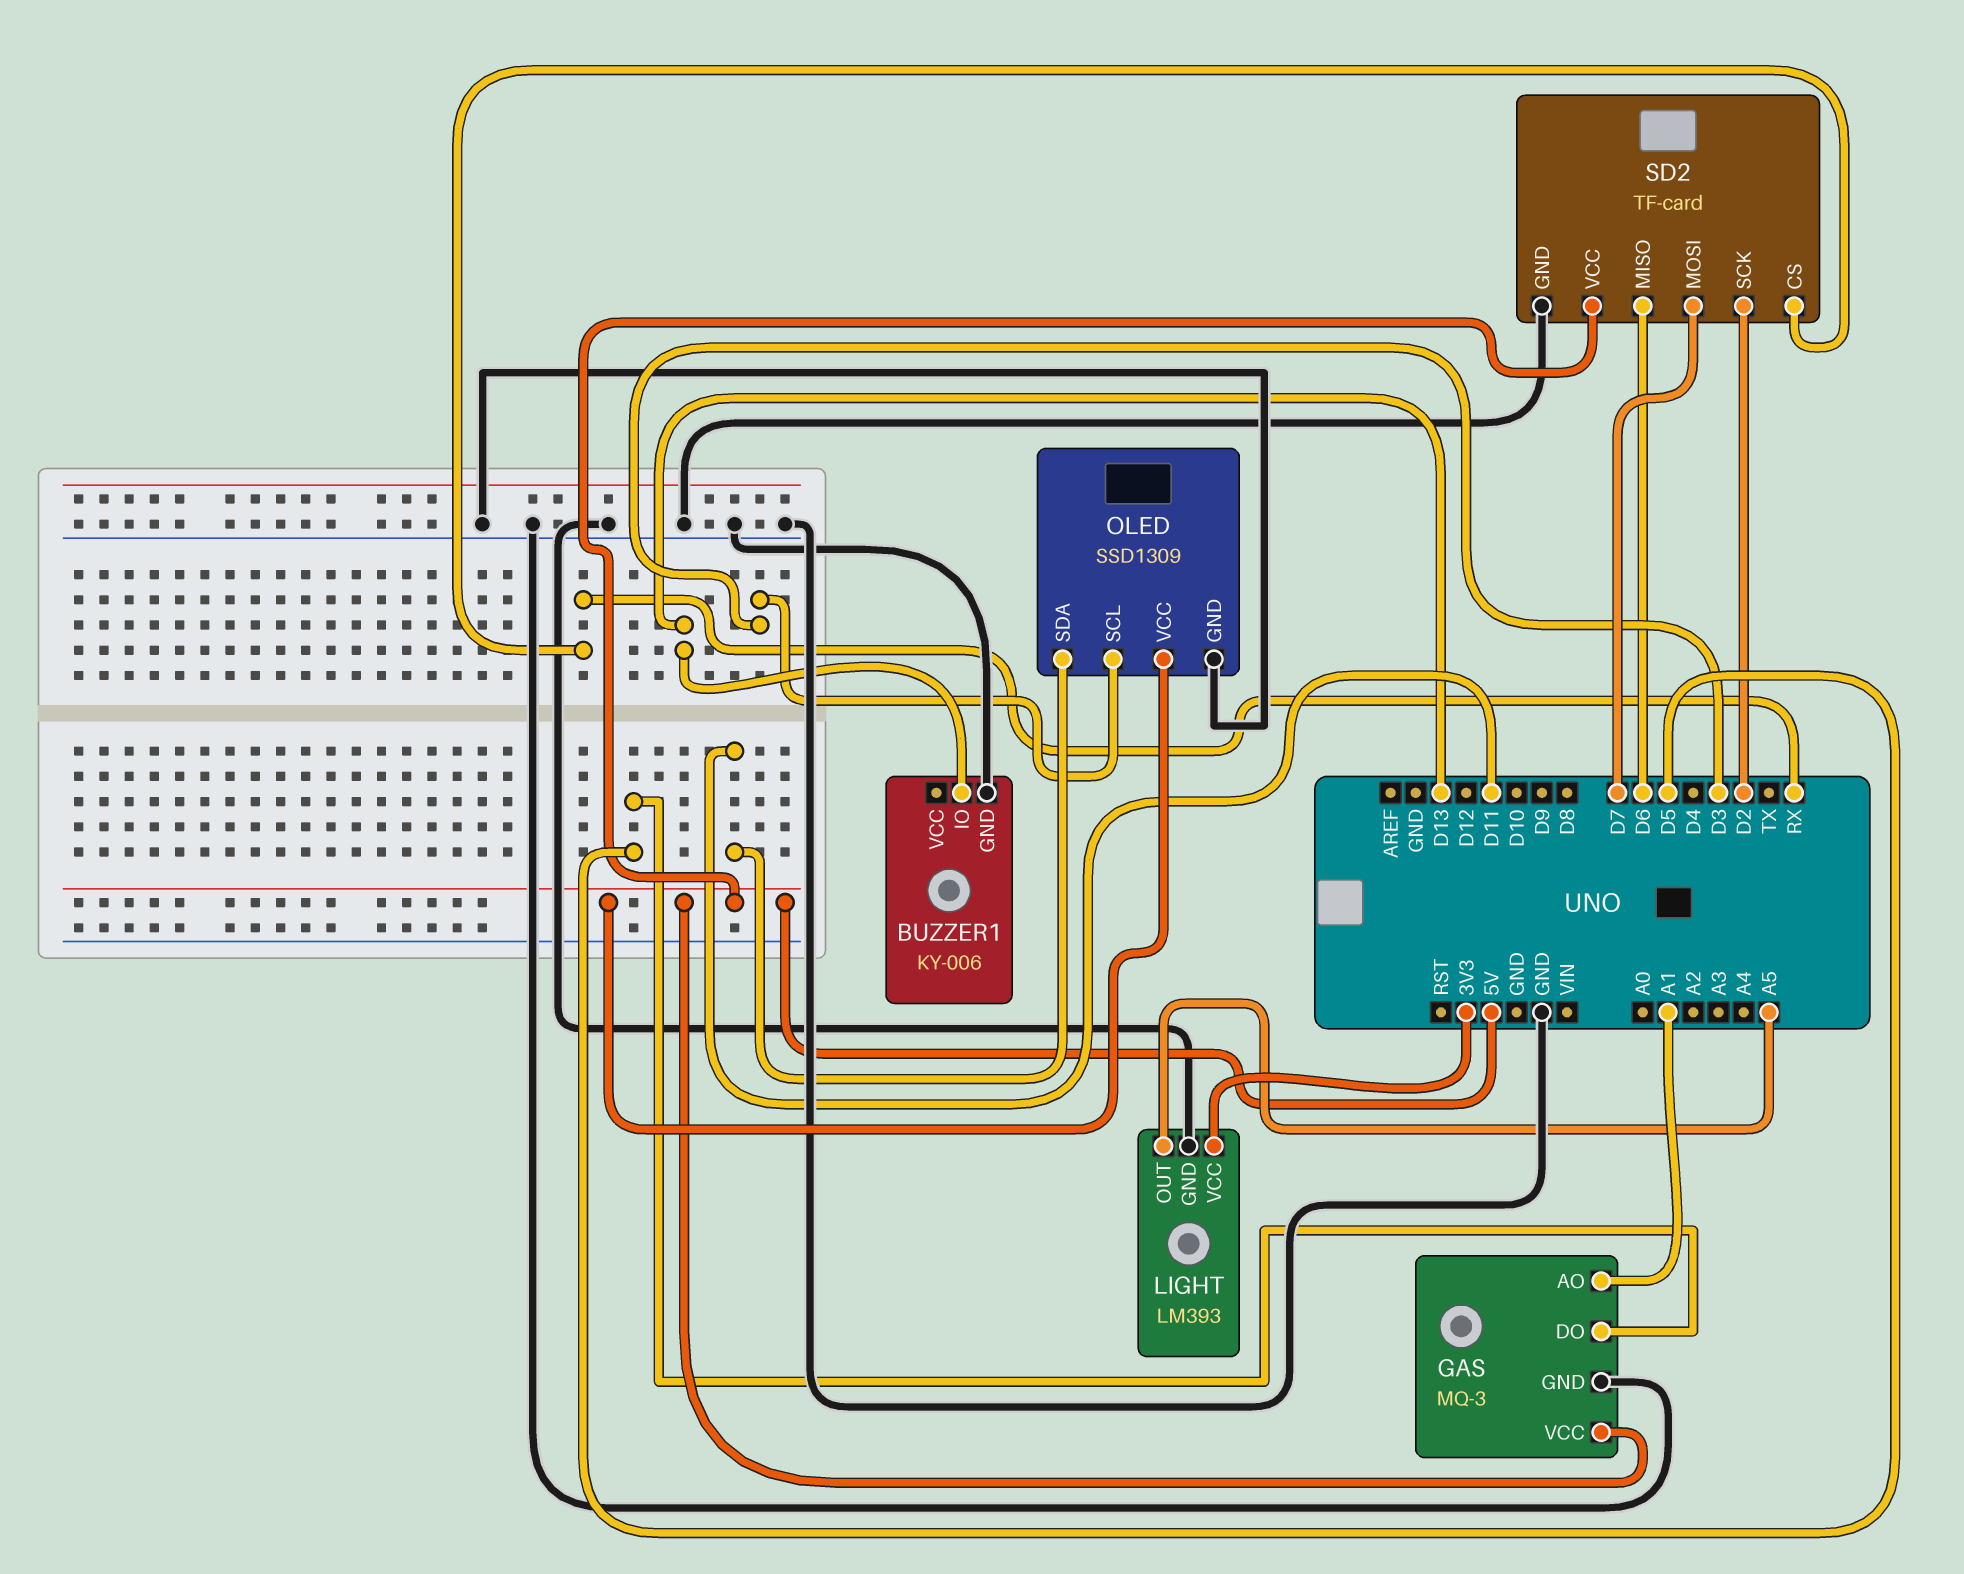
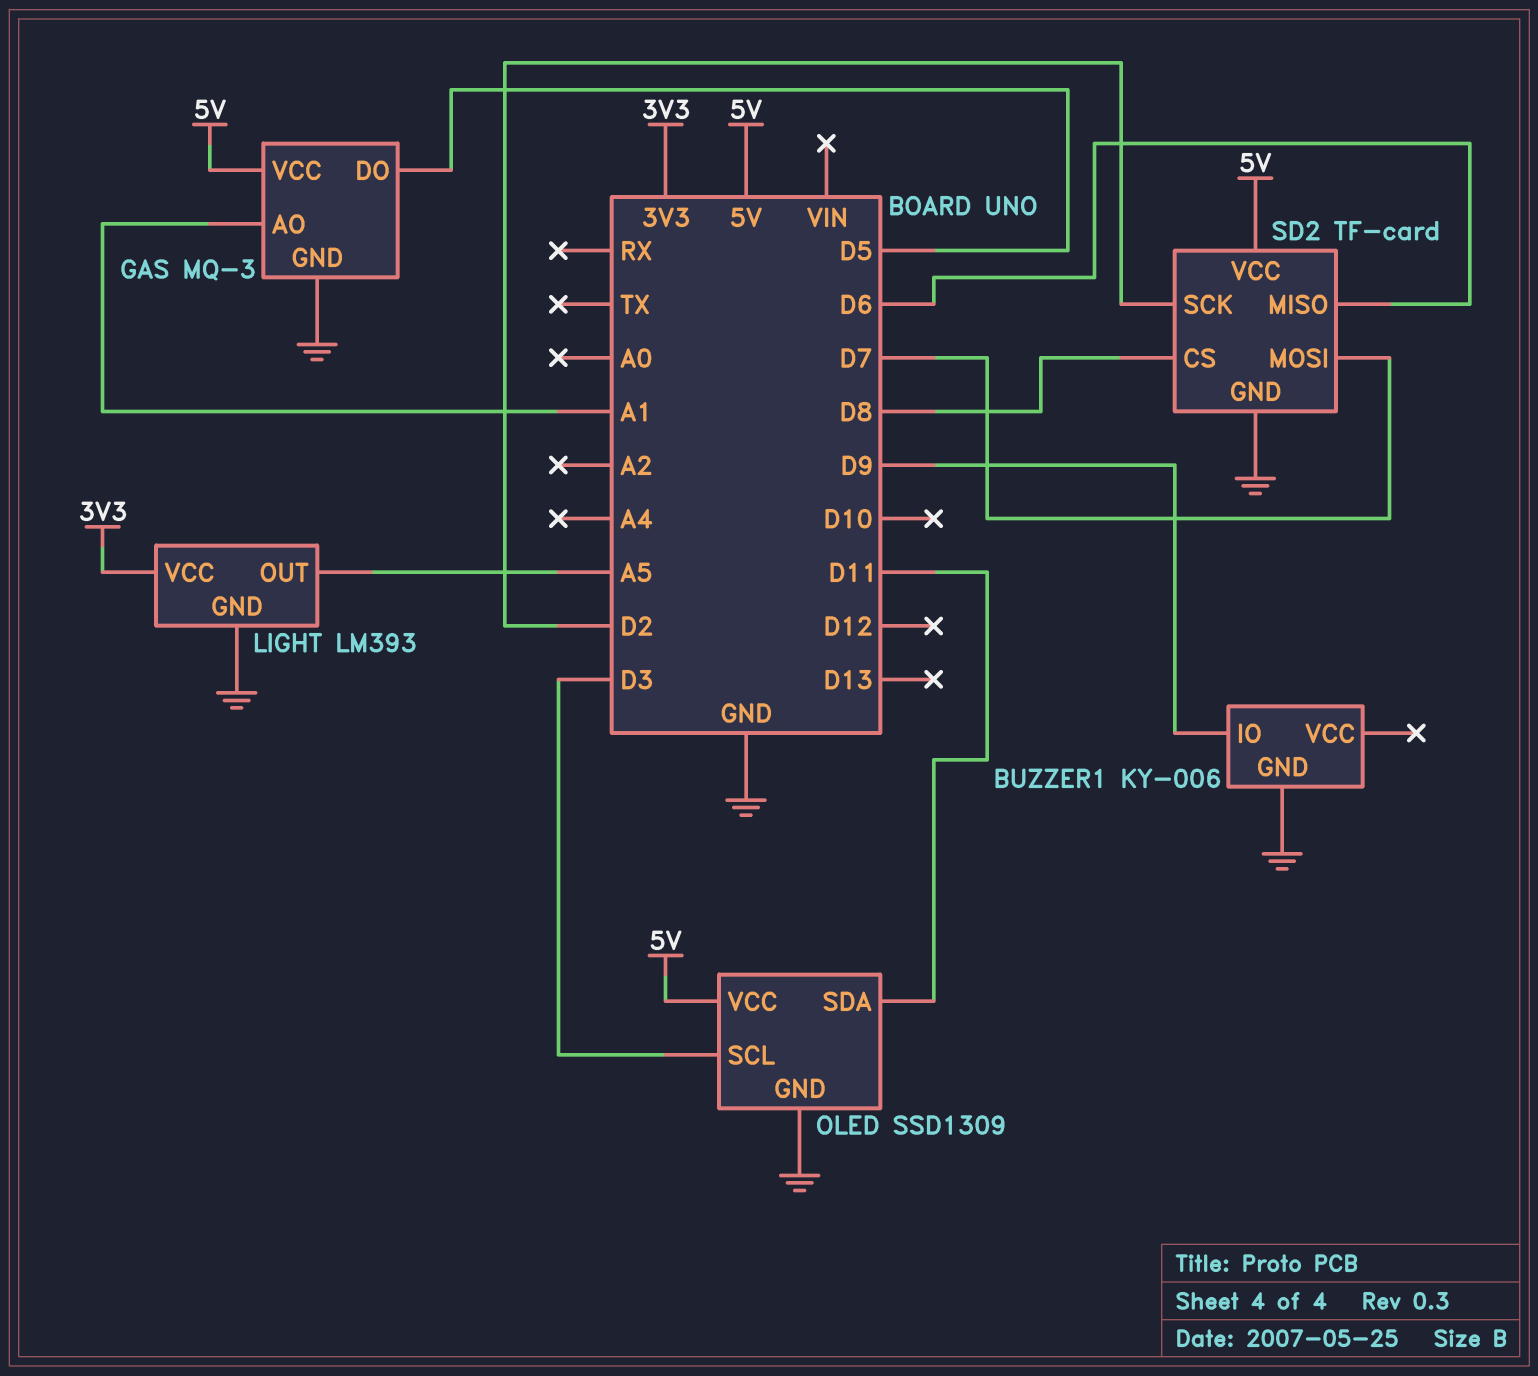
BUZZER1 pin IO: D13 -> D9
SD2 pin CS: RX -> D8

